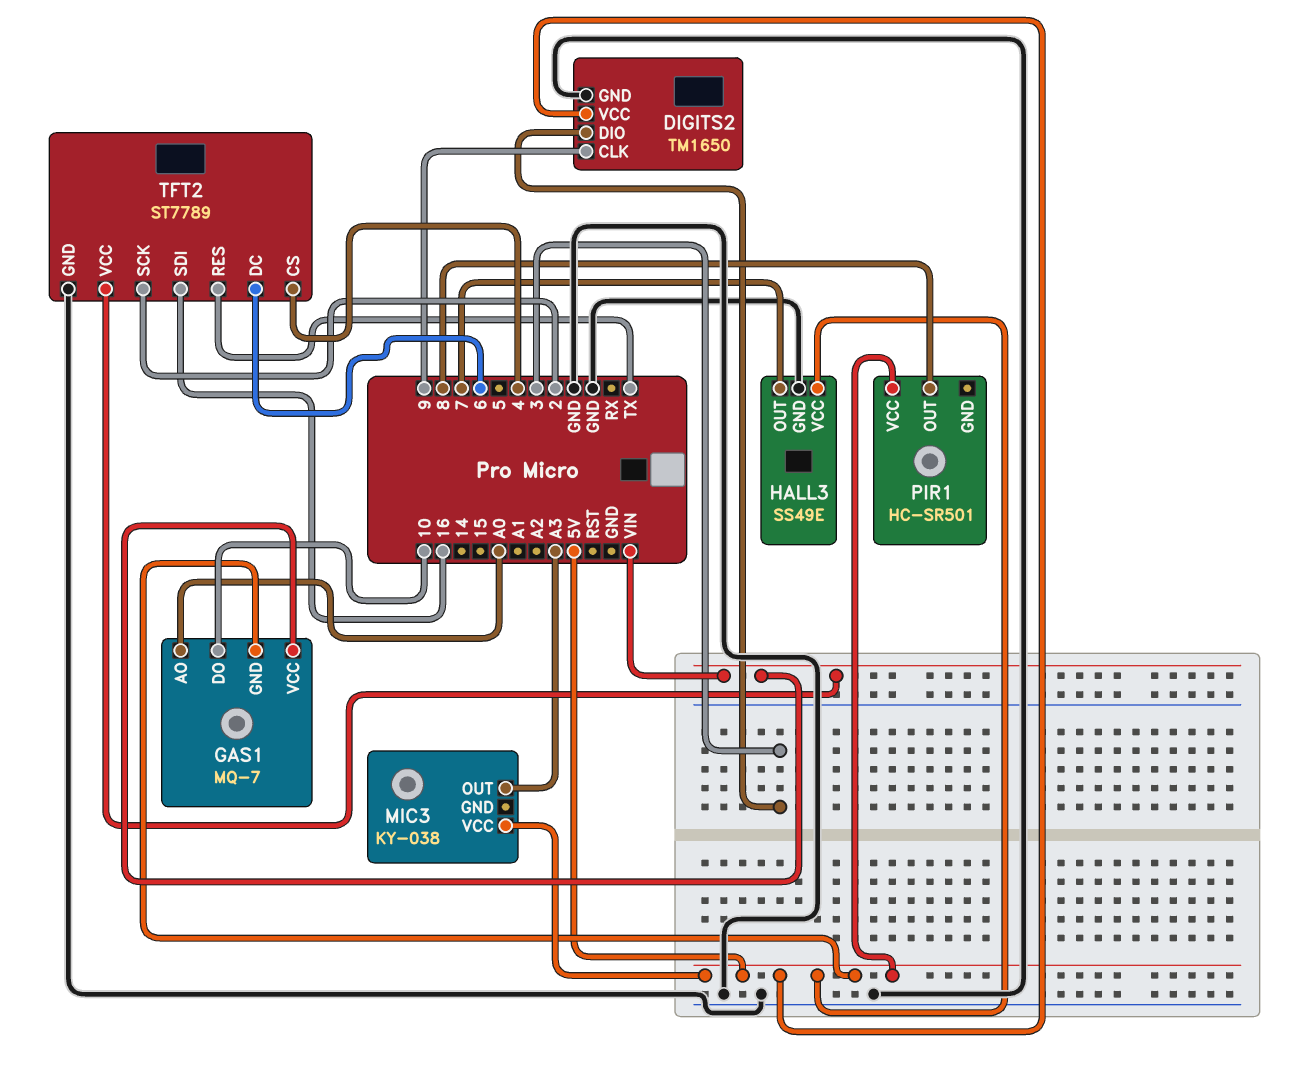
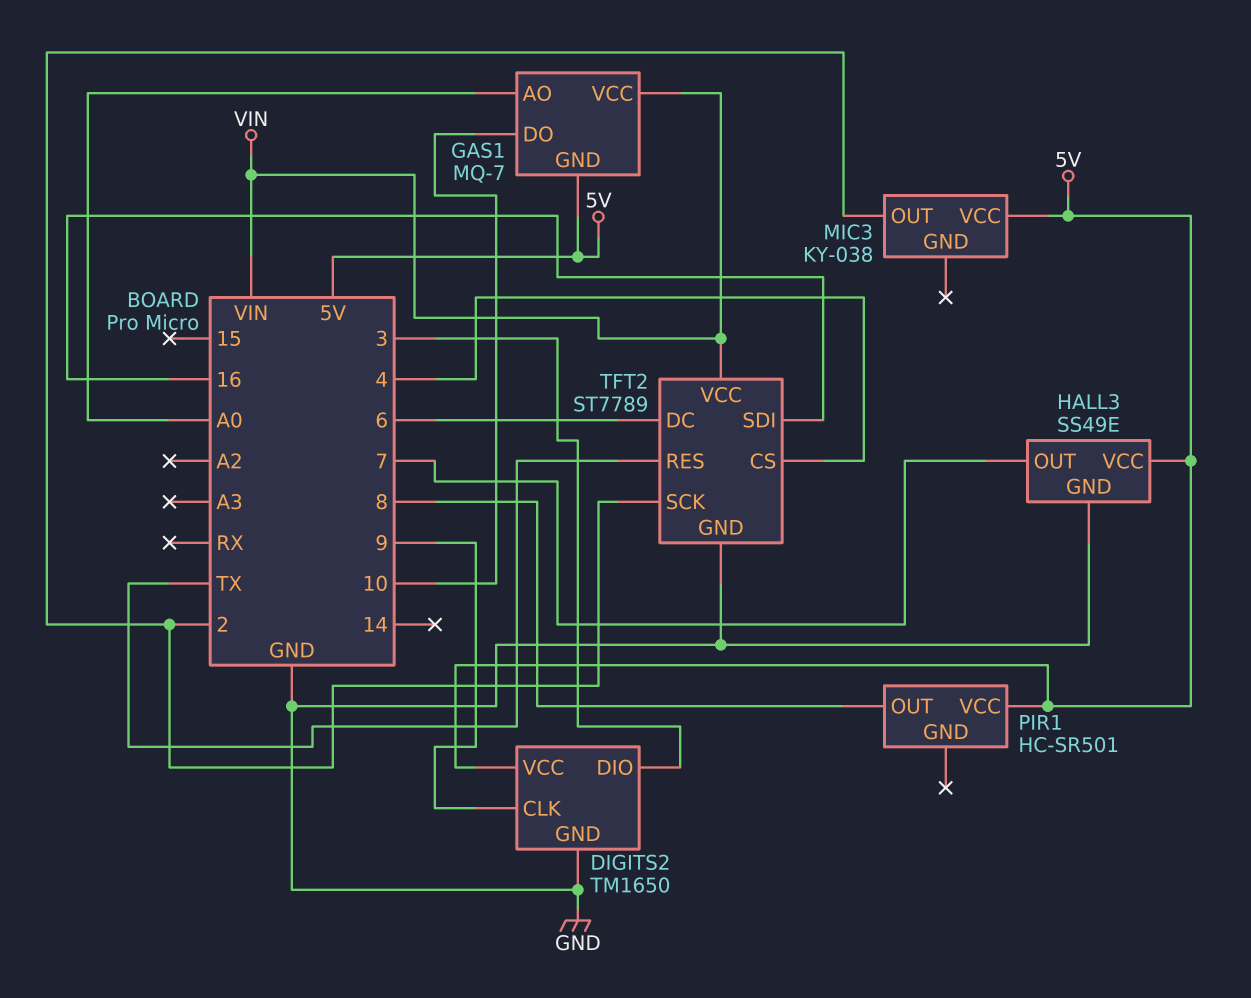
MIC3 pin OUT: A3 -> 2

